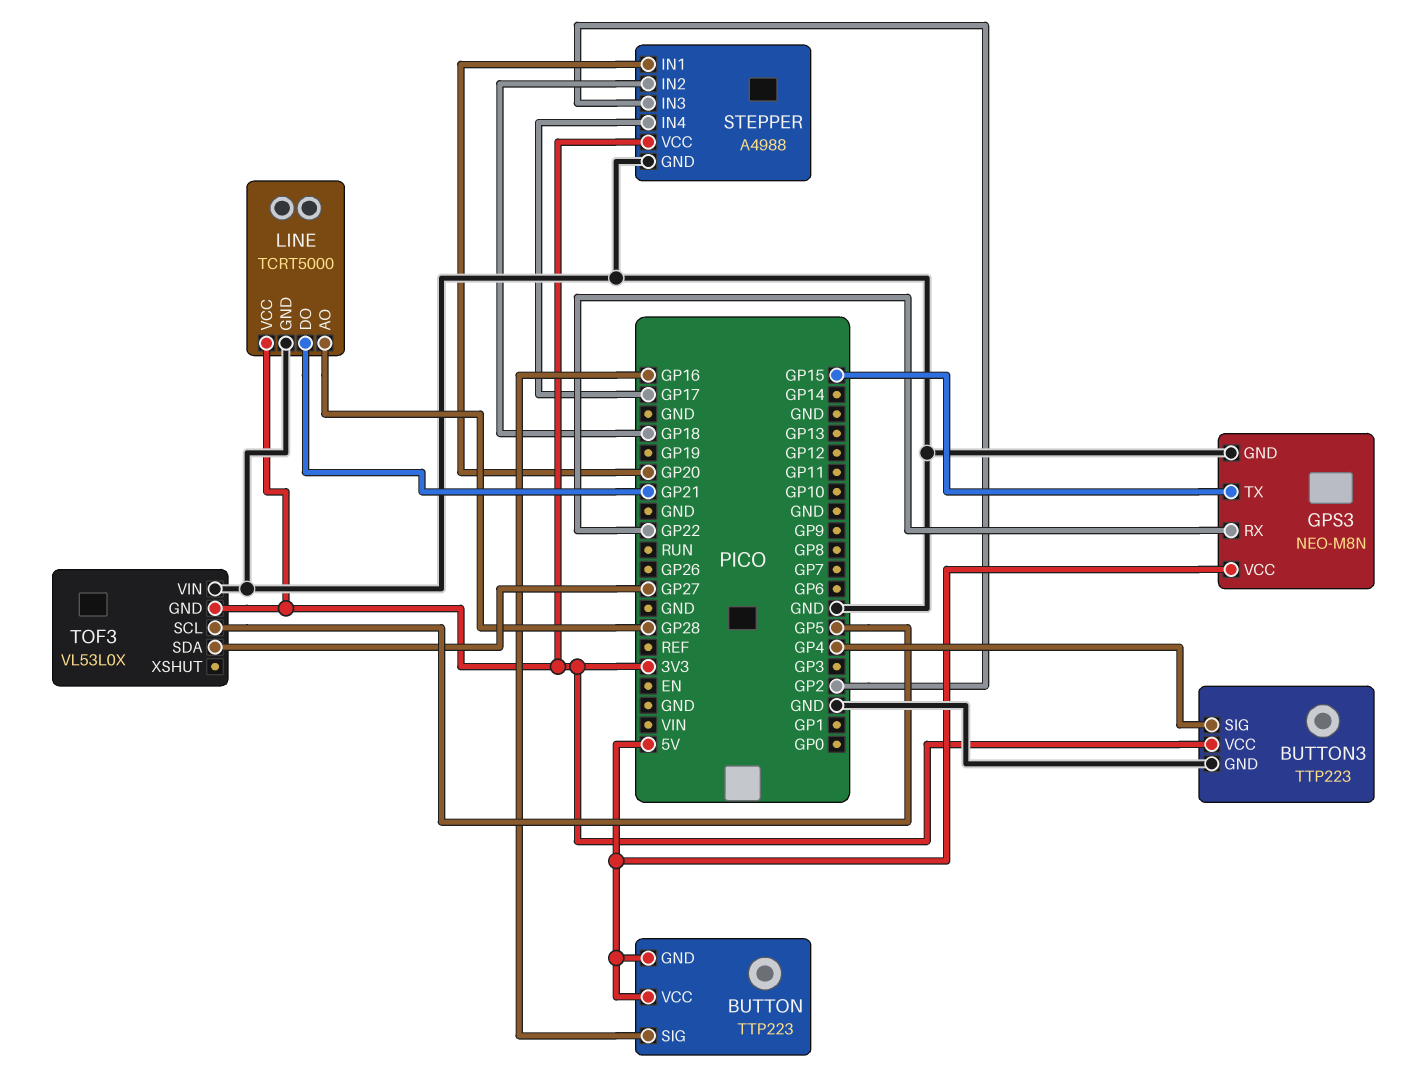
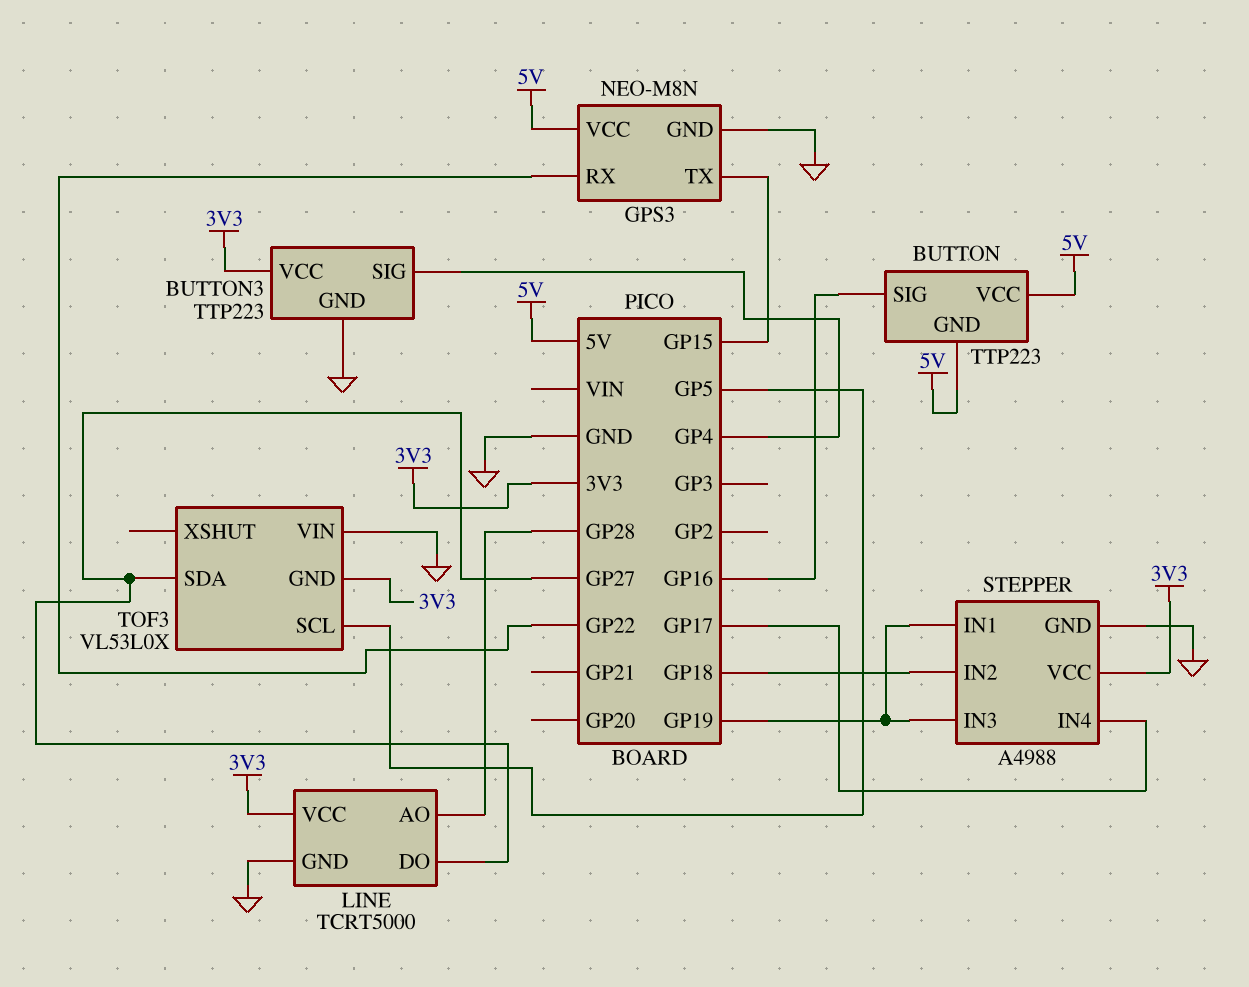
LINE pin DO: GP21 -> GP27
STEPPER pin IN1: GP20 -> GP19
STEPPER pin IN3: GP2 -> GP19

